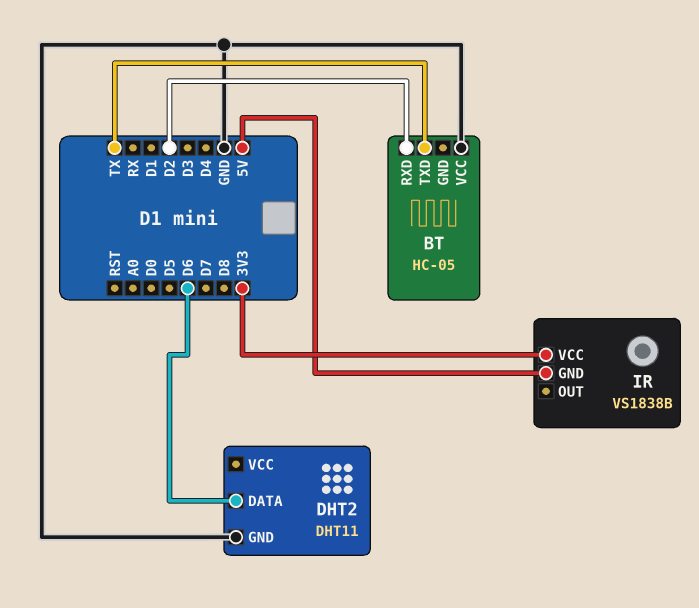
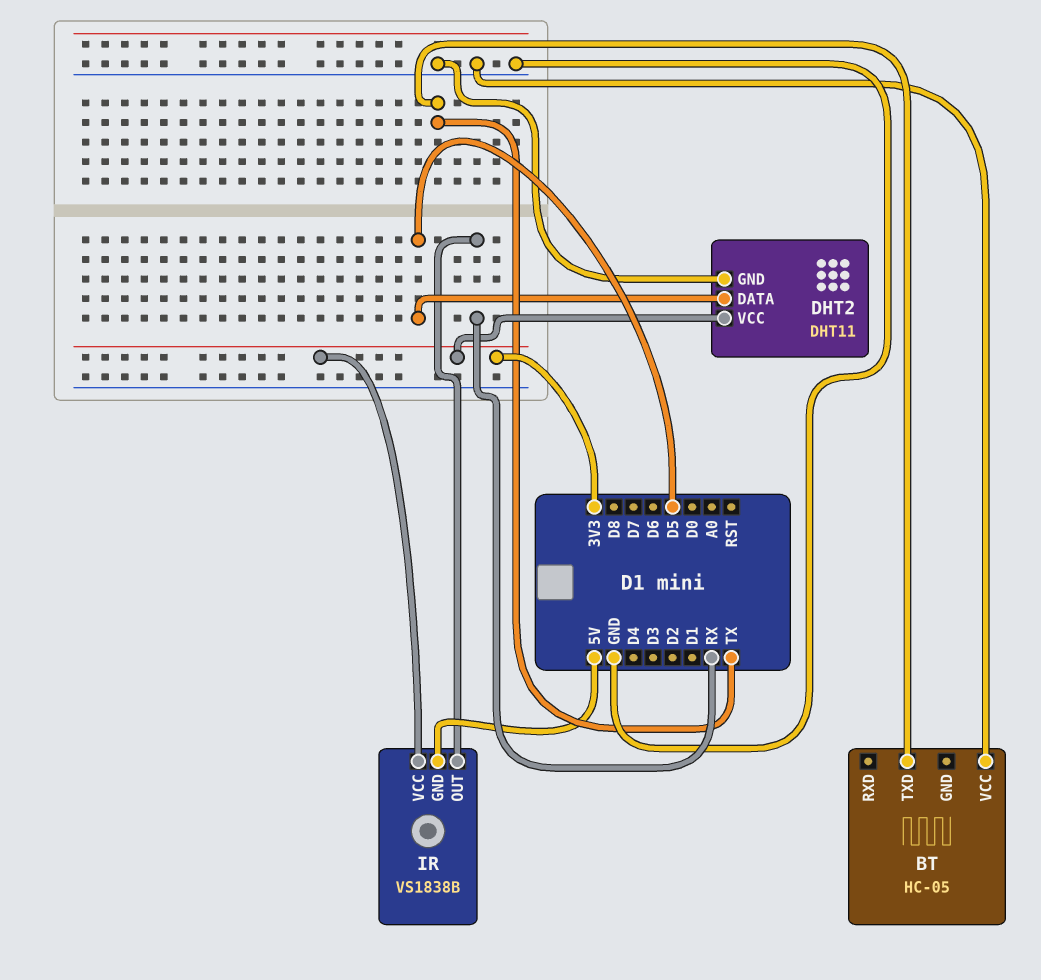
BT pin RXD: D2 -> none
DHT2 pin DATA: D6 -> D5
DHT2 pin VCC: none -> 3V3
IR pin OUT: none -> RX

